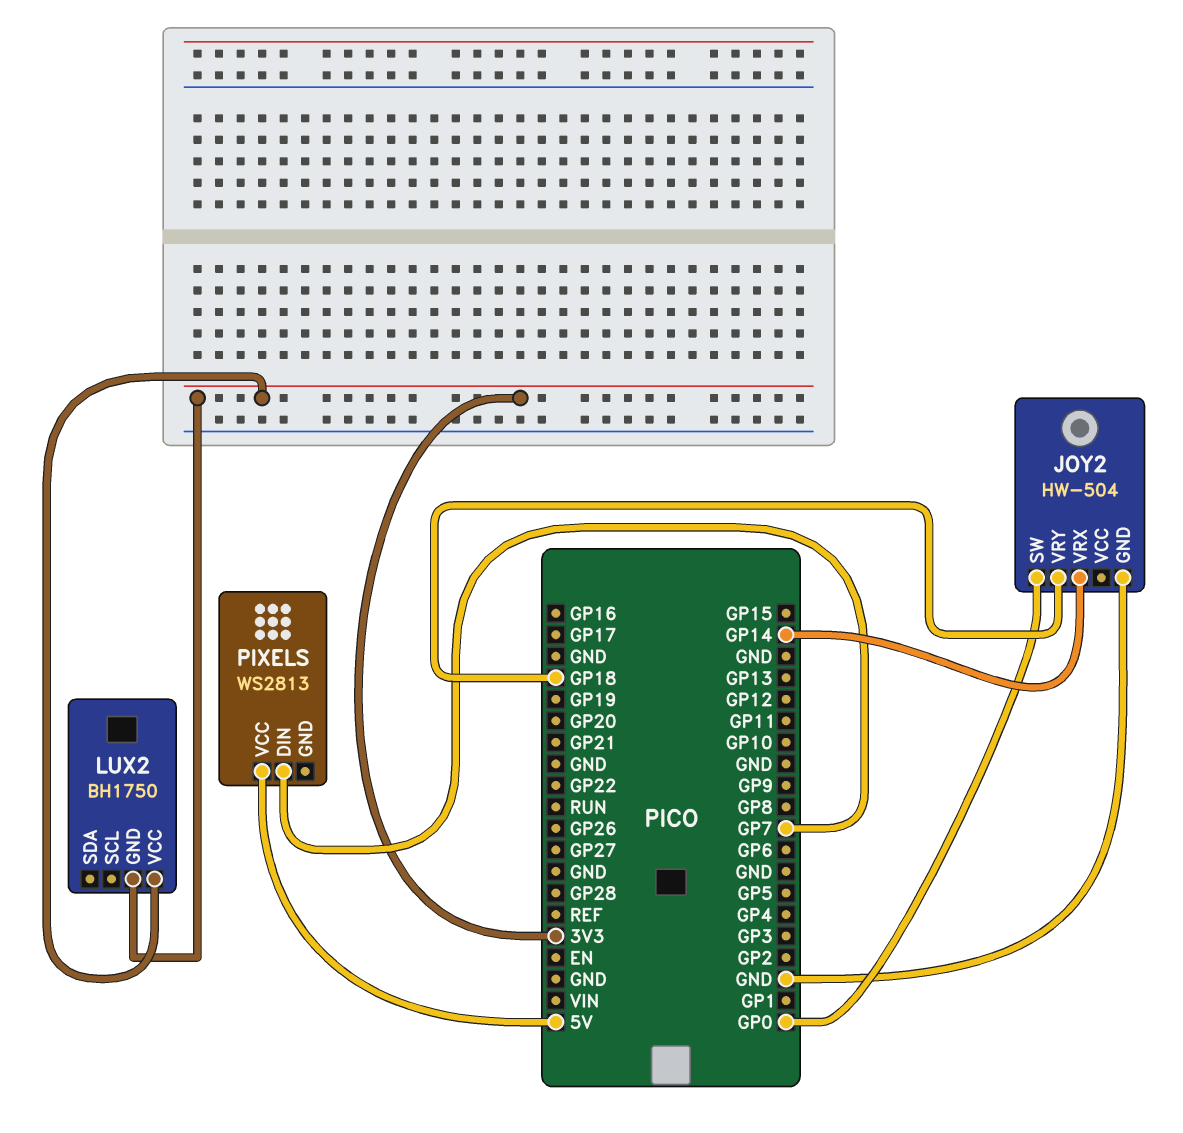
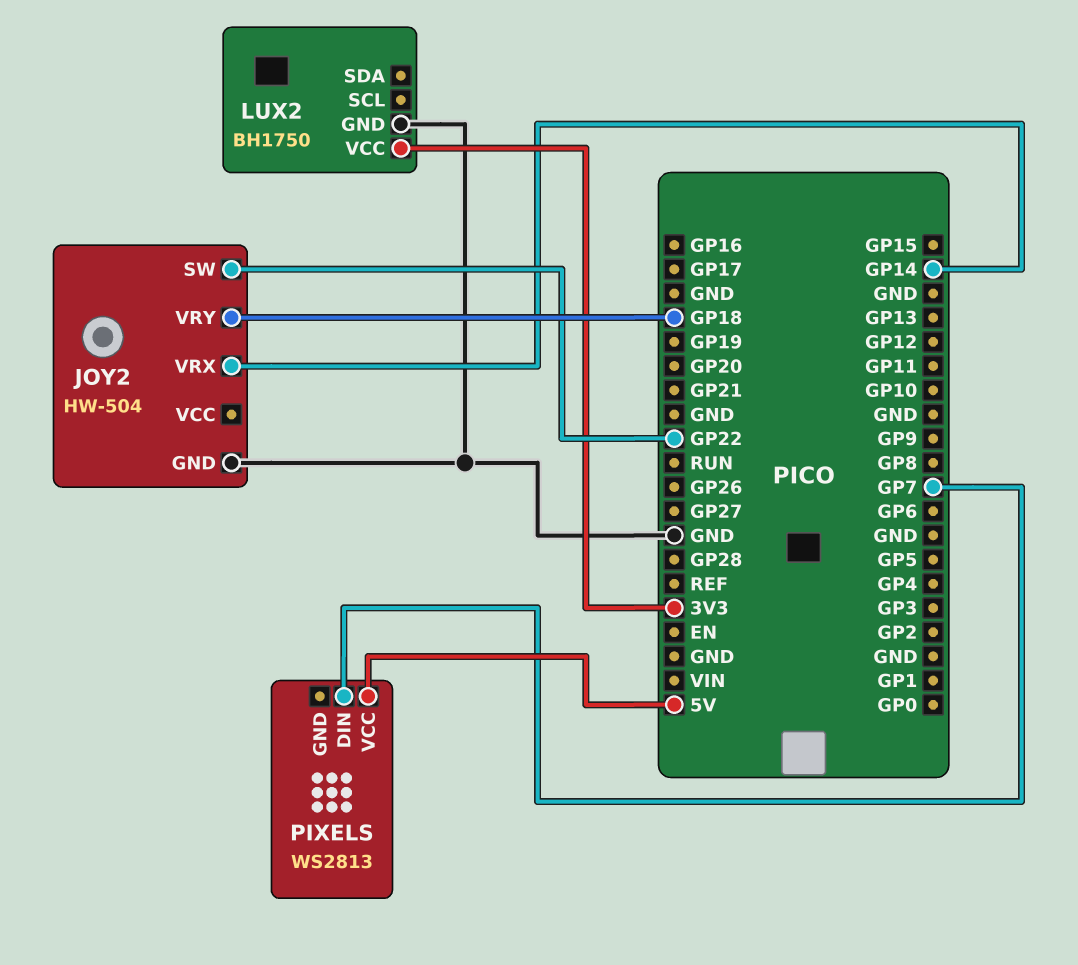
JOY2 pin SW: GP0 -> GP22
LUX2 pin GND: 3V3 -> GND

